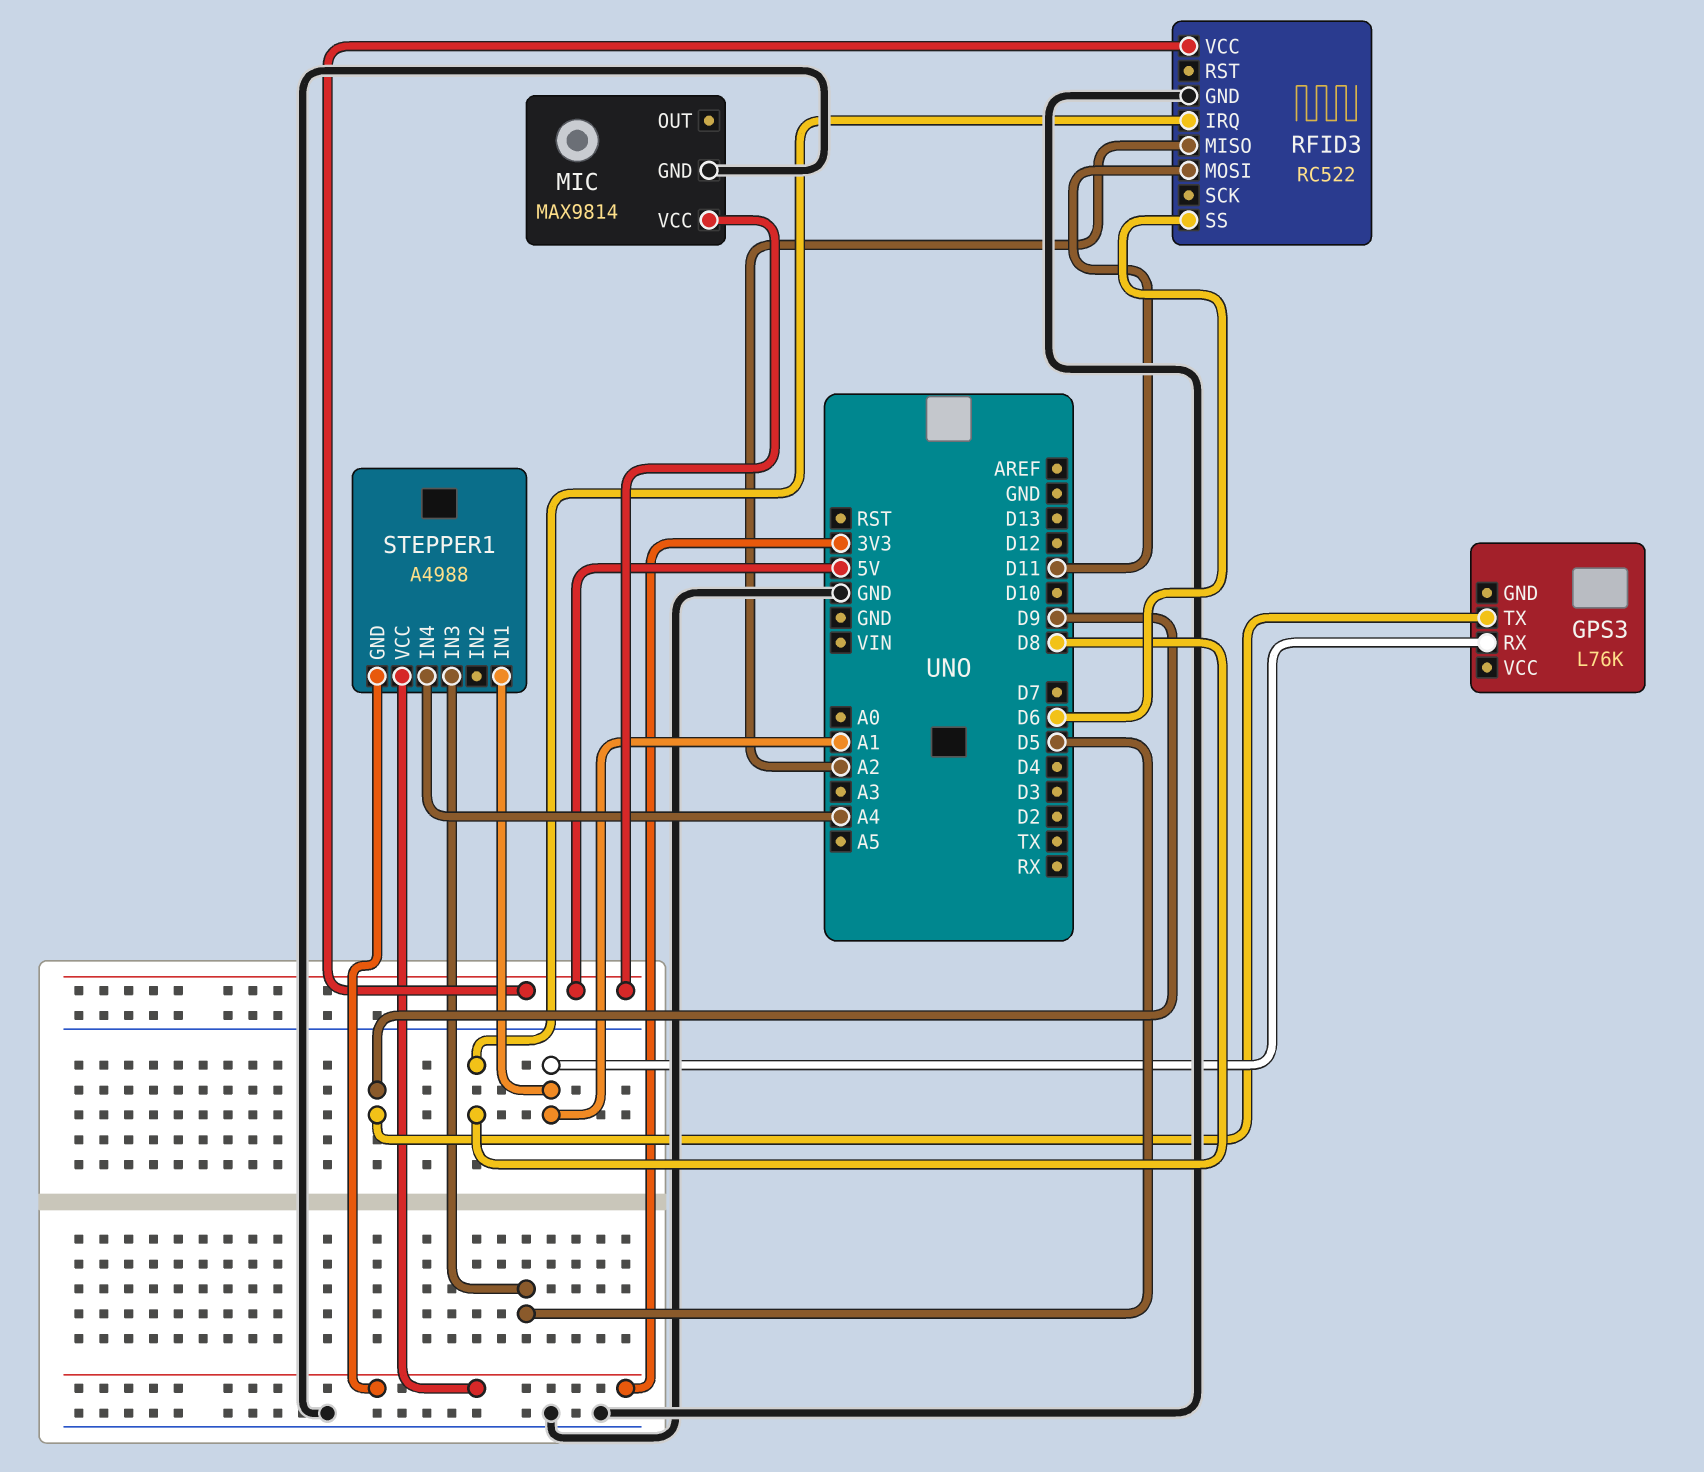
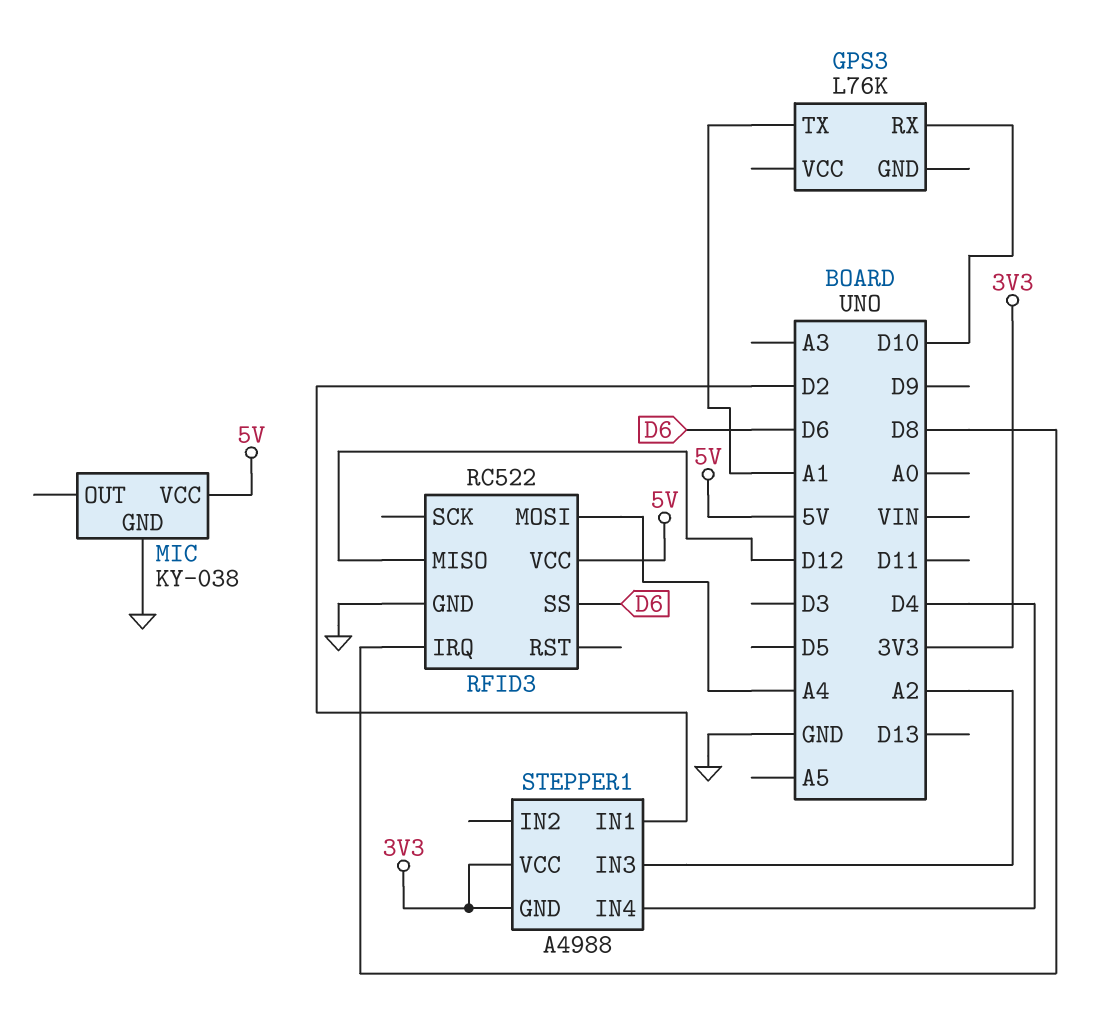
GPS3 pin RX: A1 -> D10
GPS3 pin TX: D9 -> A1
MIC: MAX9814 -> KY-038
RFID3 pin MISO: A2 -> D12
RFID3 pin MOSI: D11 -> A4
STEPPER1 pin IN1: A1 -> D2
STEPPER1 pin IN3: D5 -> A2
STEPPER1 pin IN4: A4 -> D4

